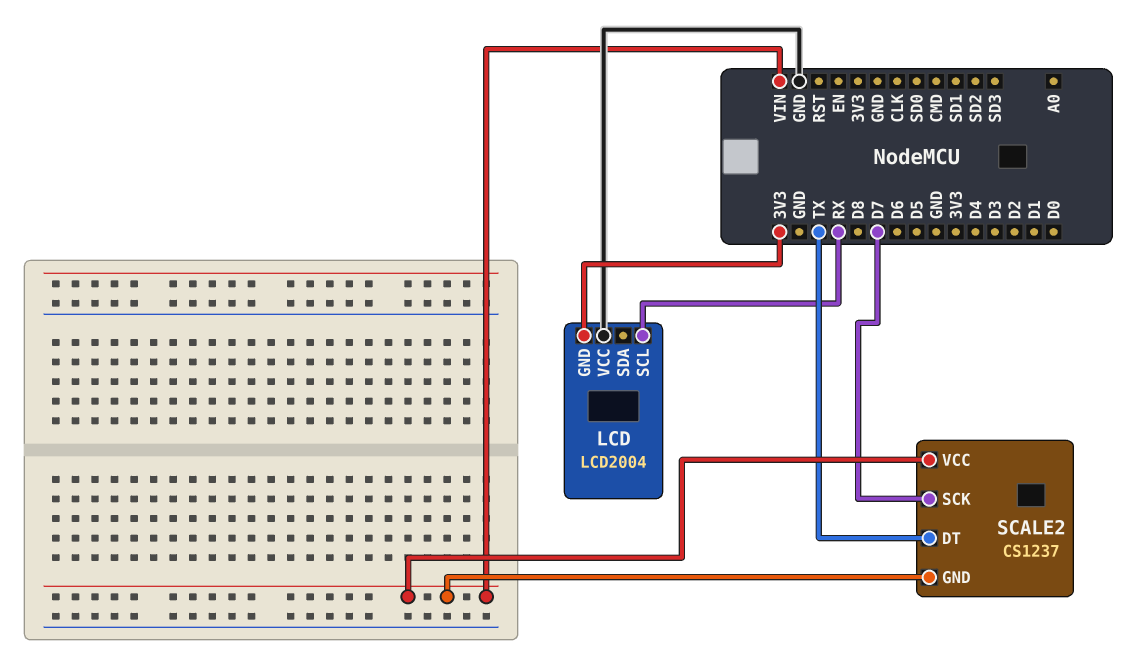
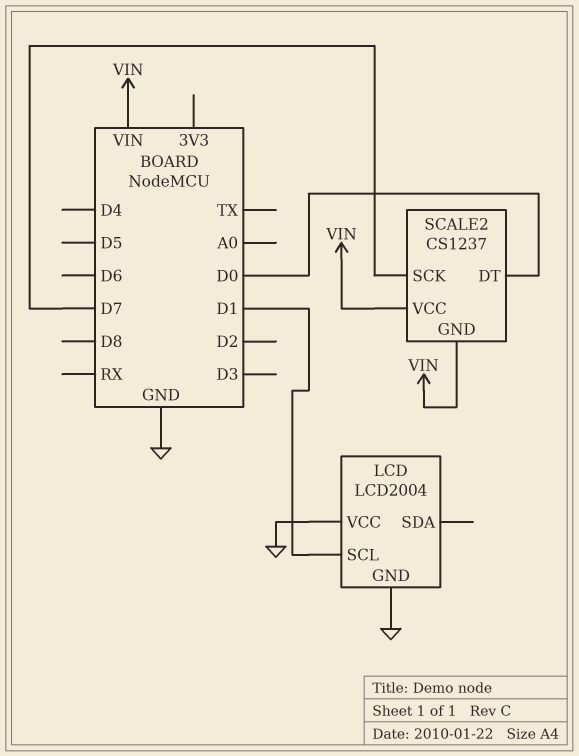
LCD pin GND: 3V3 -> GND
LCD pin SCL: RX -> D1
SCALE2 pin DT: TX -> D0

